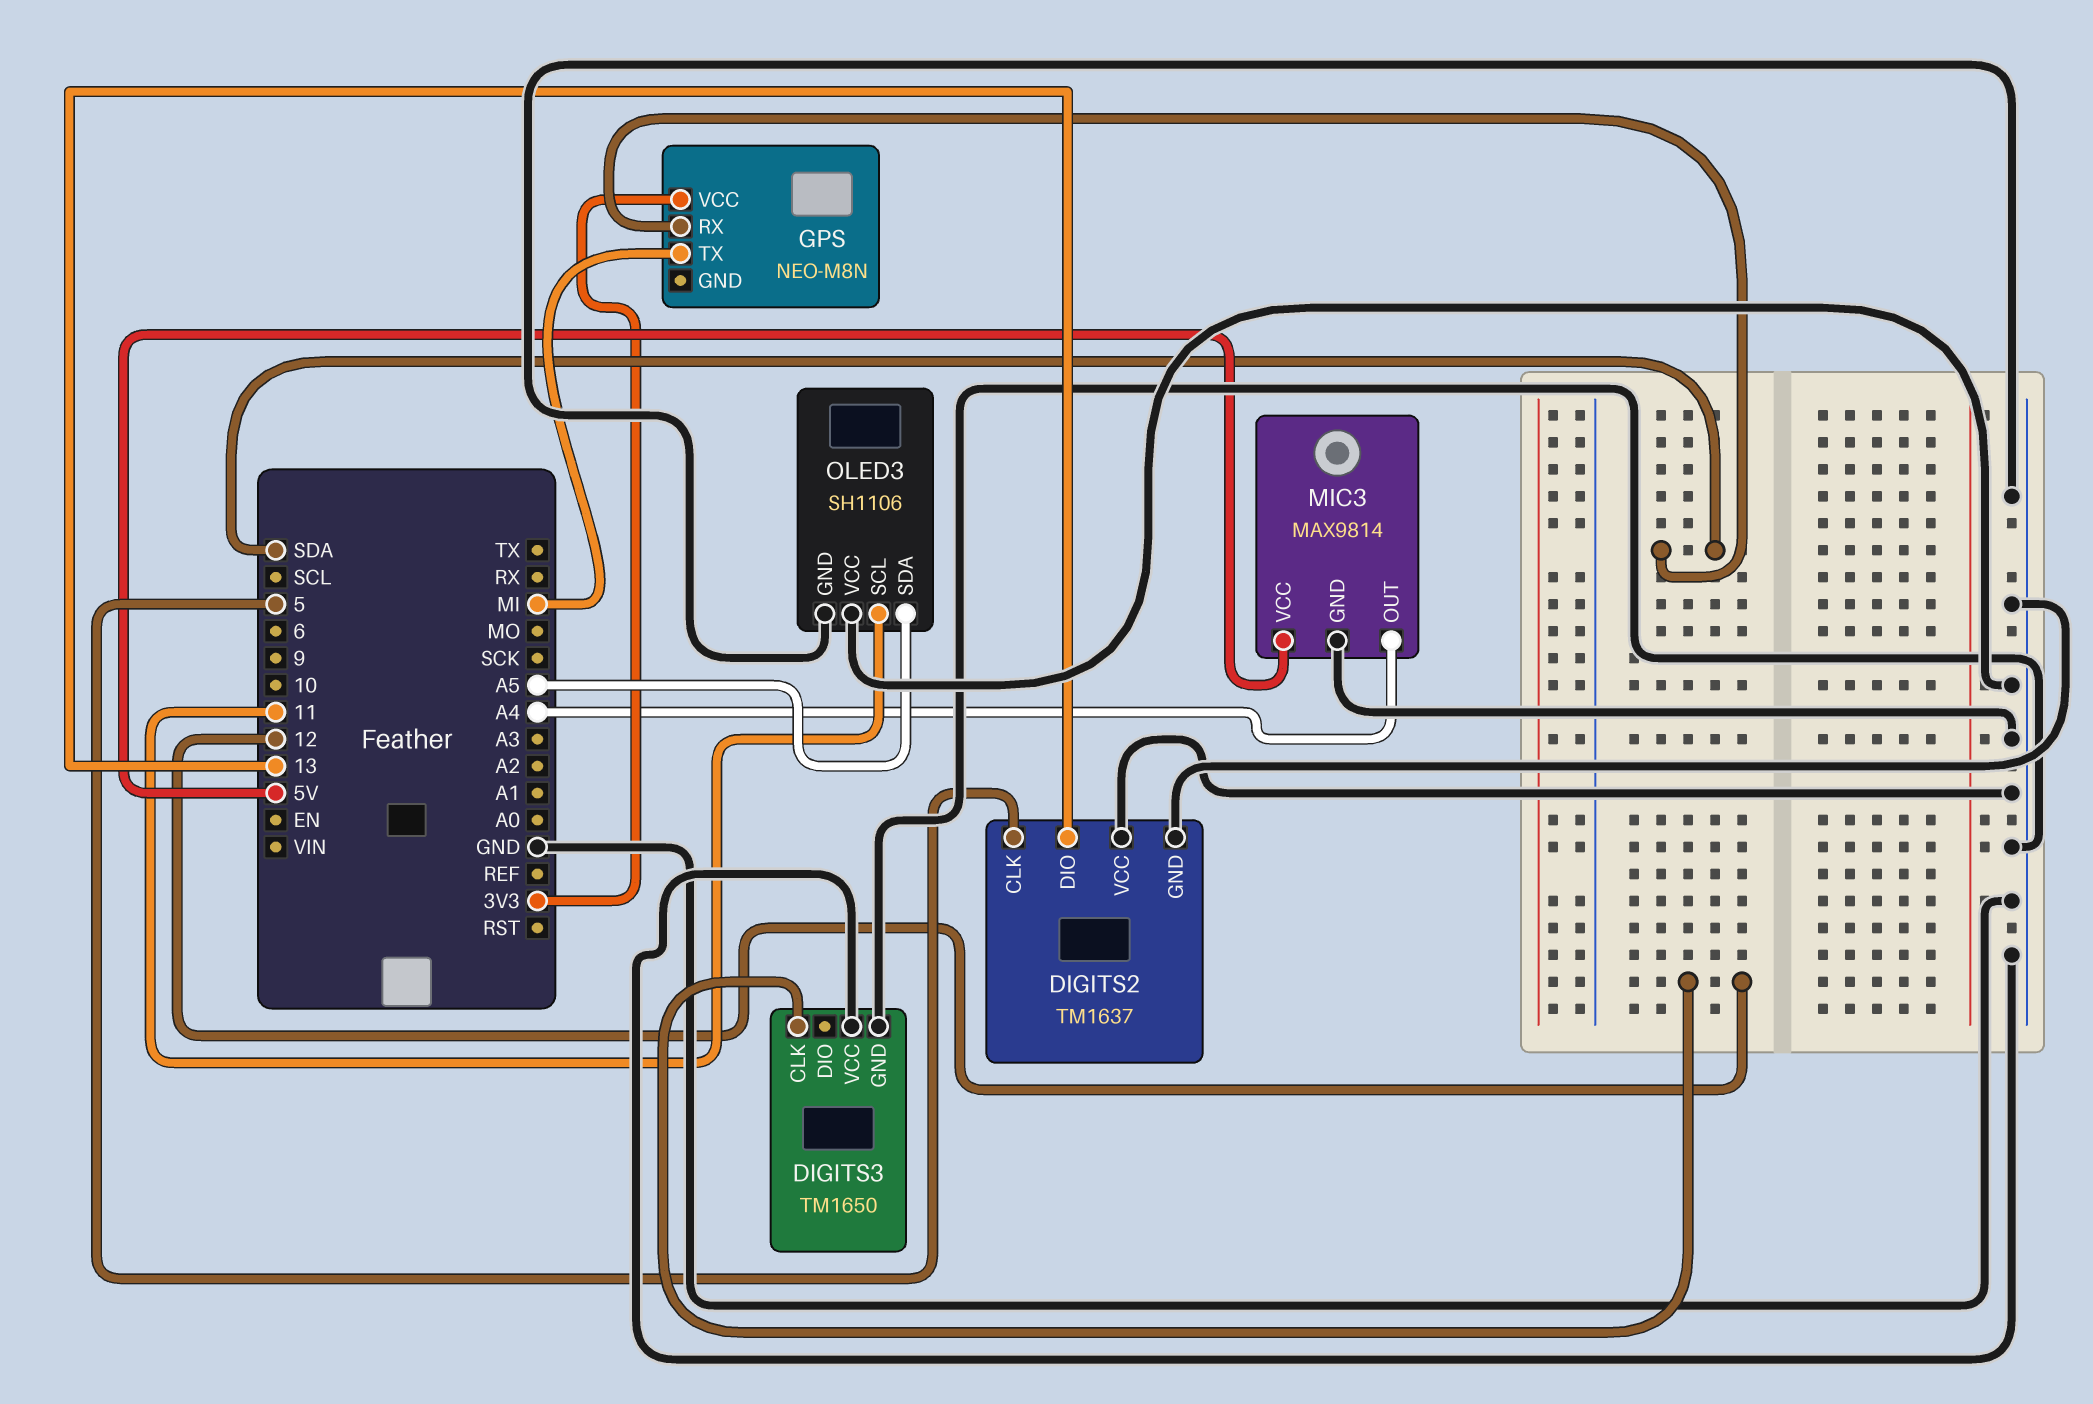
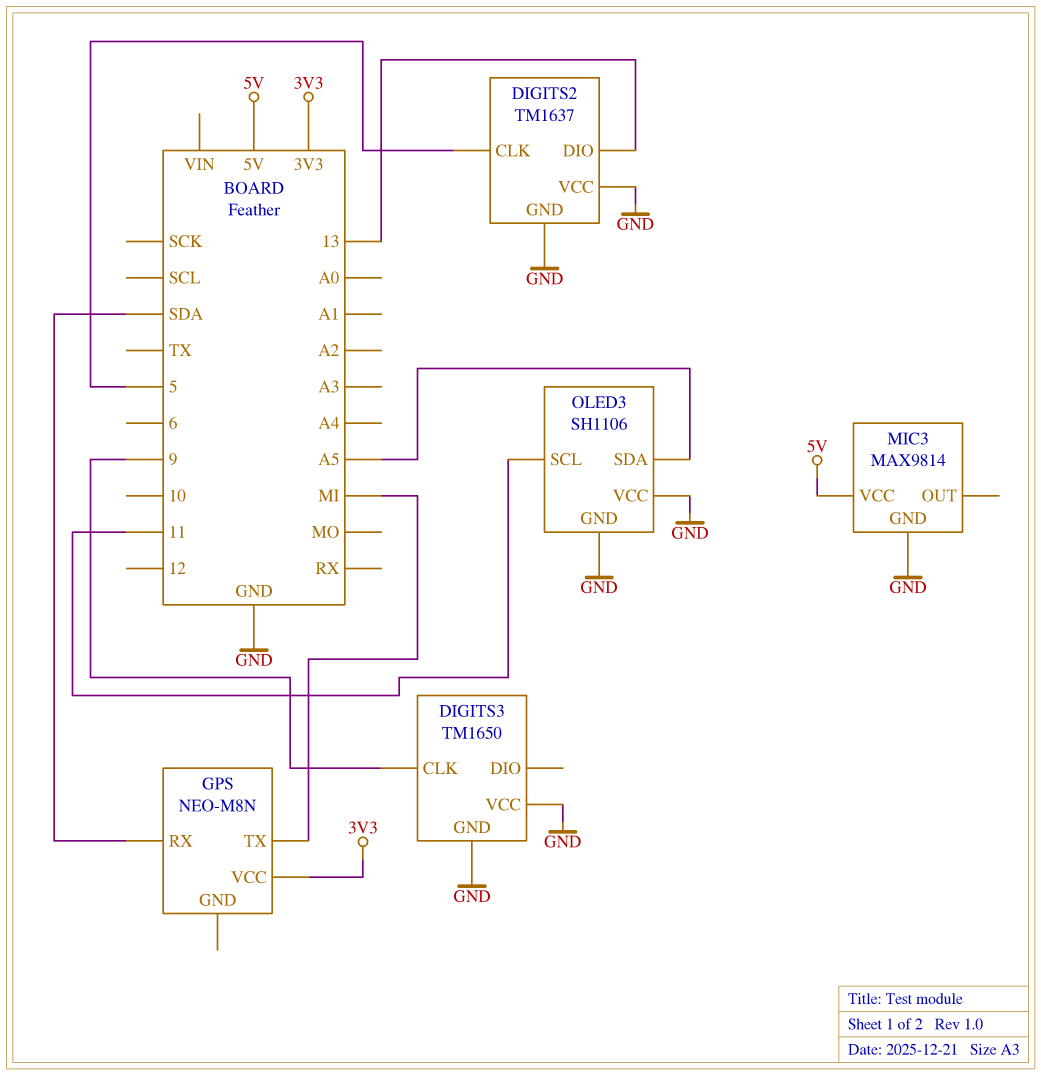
DIGITS3 pin CLK: 12 -> 9
MIC3 pin OUT: A4 -> none

